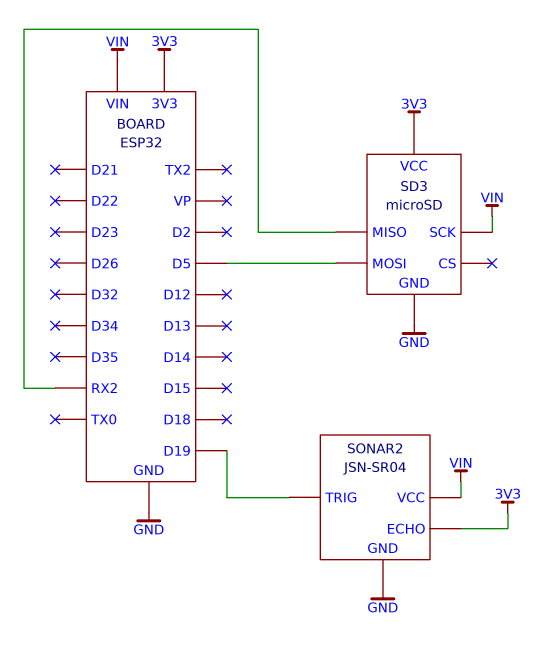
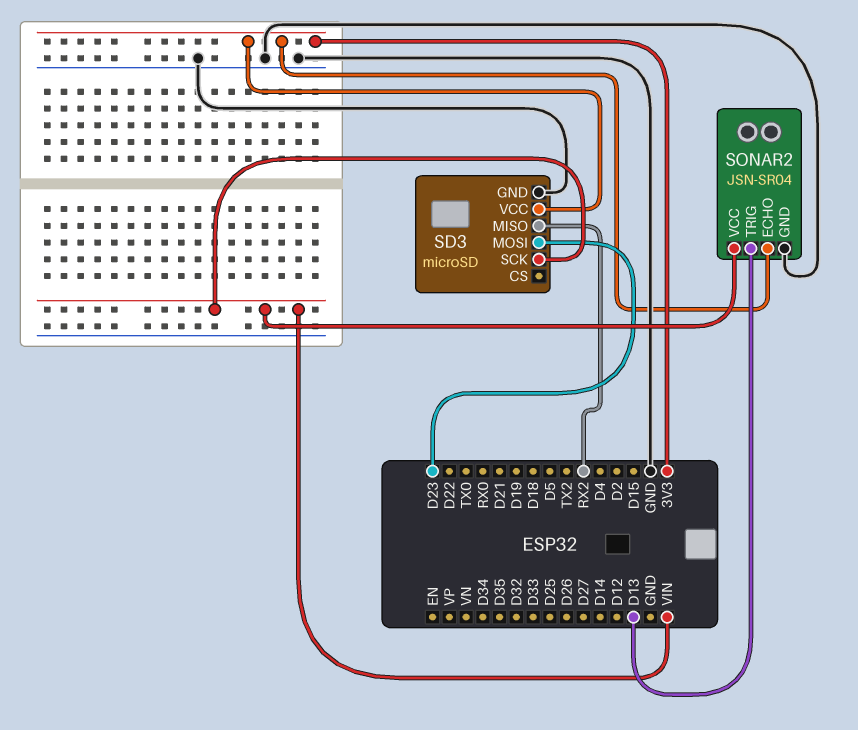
SD3 pin MOSI: D5 -> D23
SONAR2 pin TRIG: D19 -> D13

